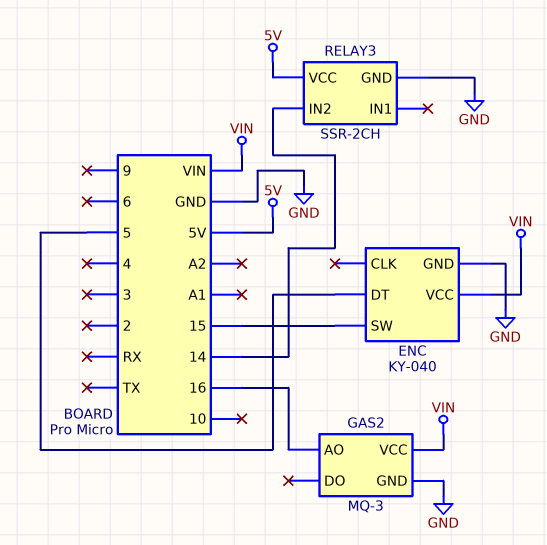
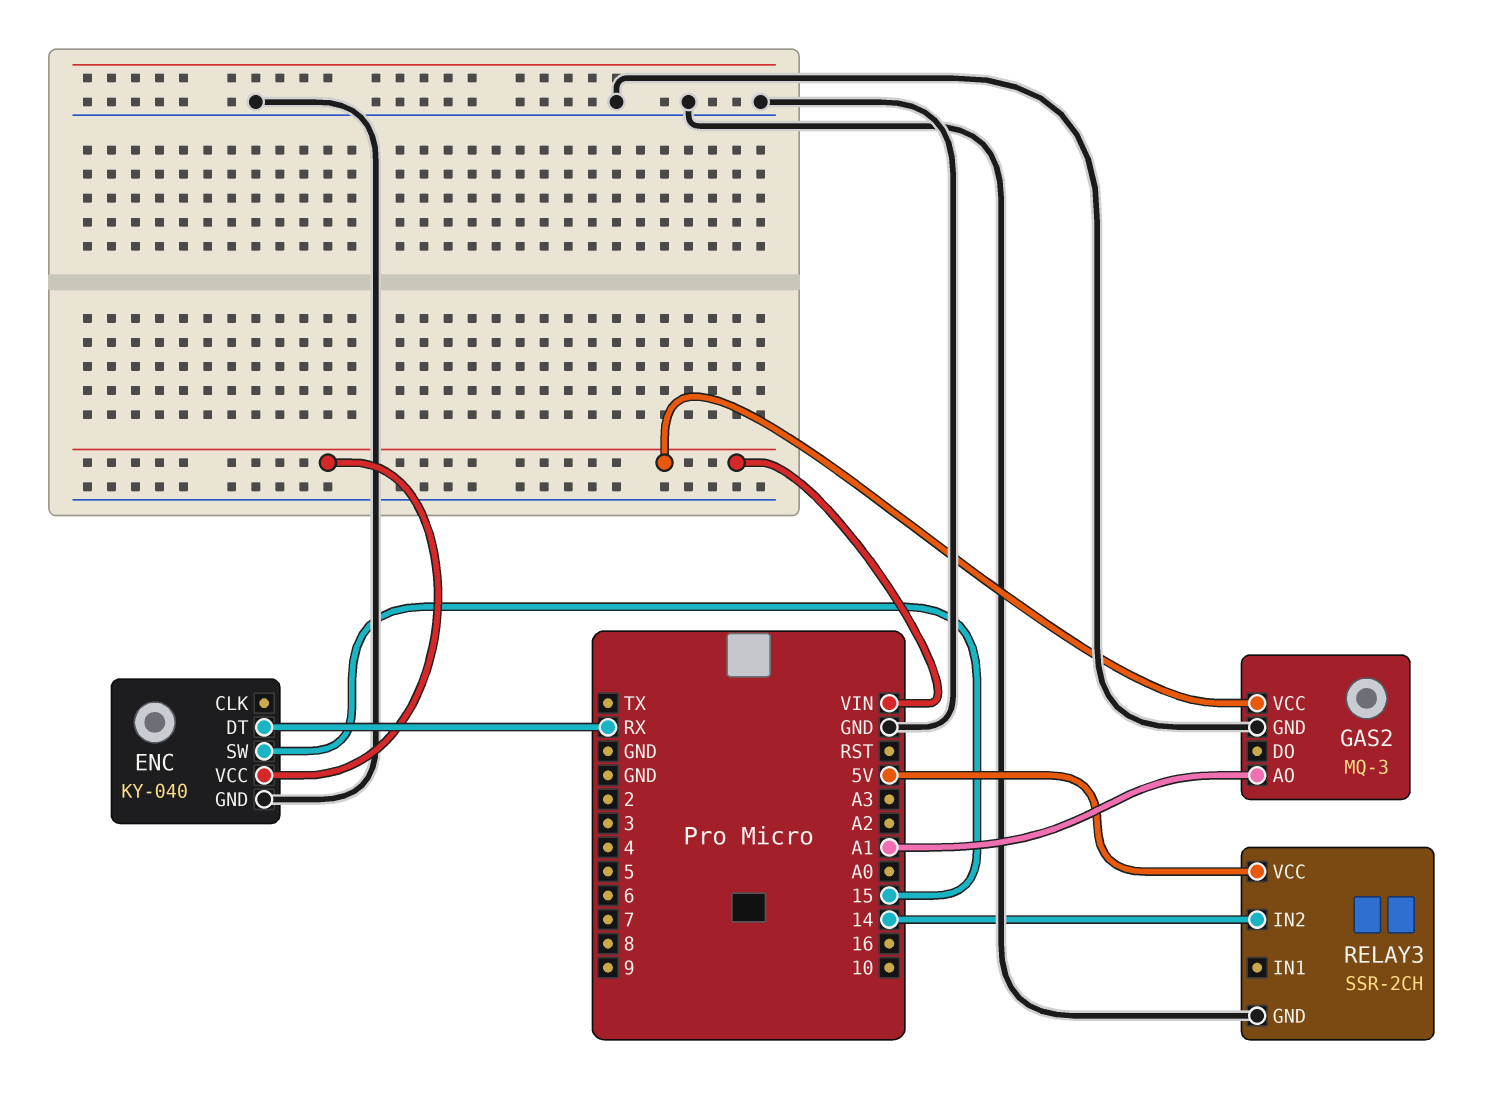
ENC pin DT: 5 -> RX
GAS2 pin AO: 16 -> A1

